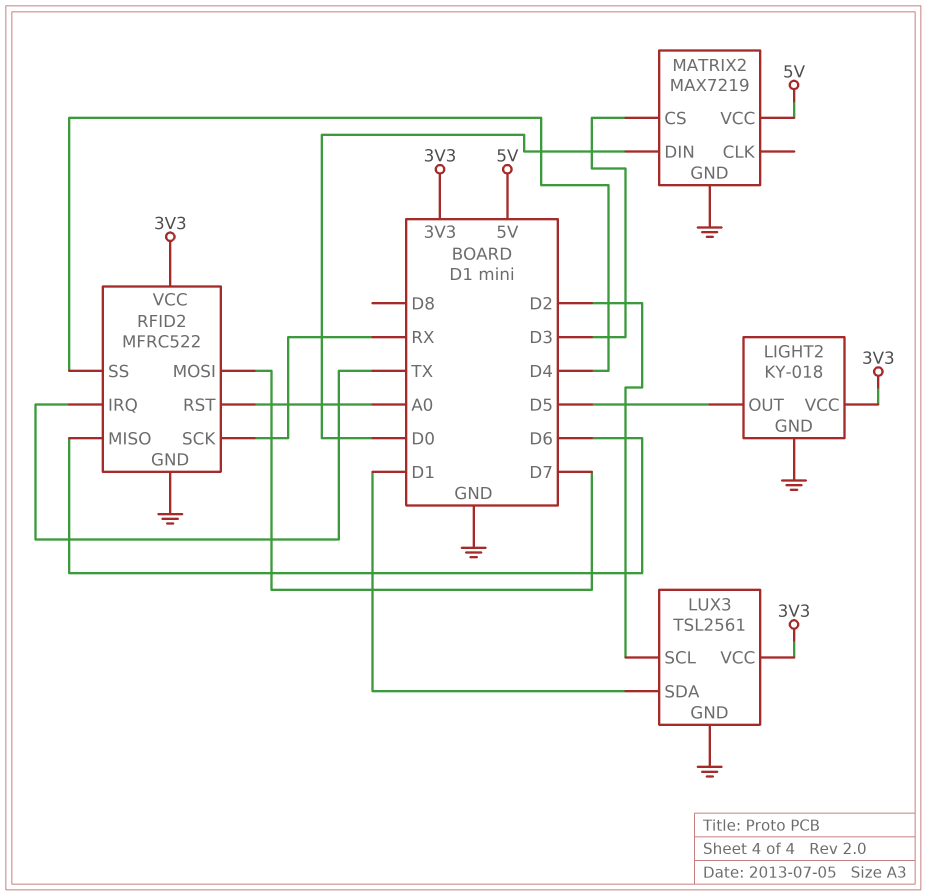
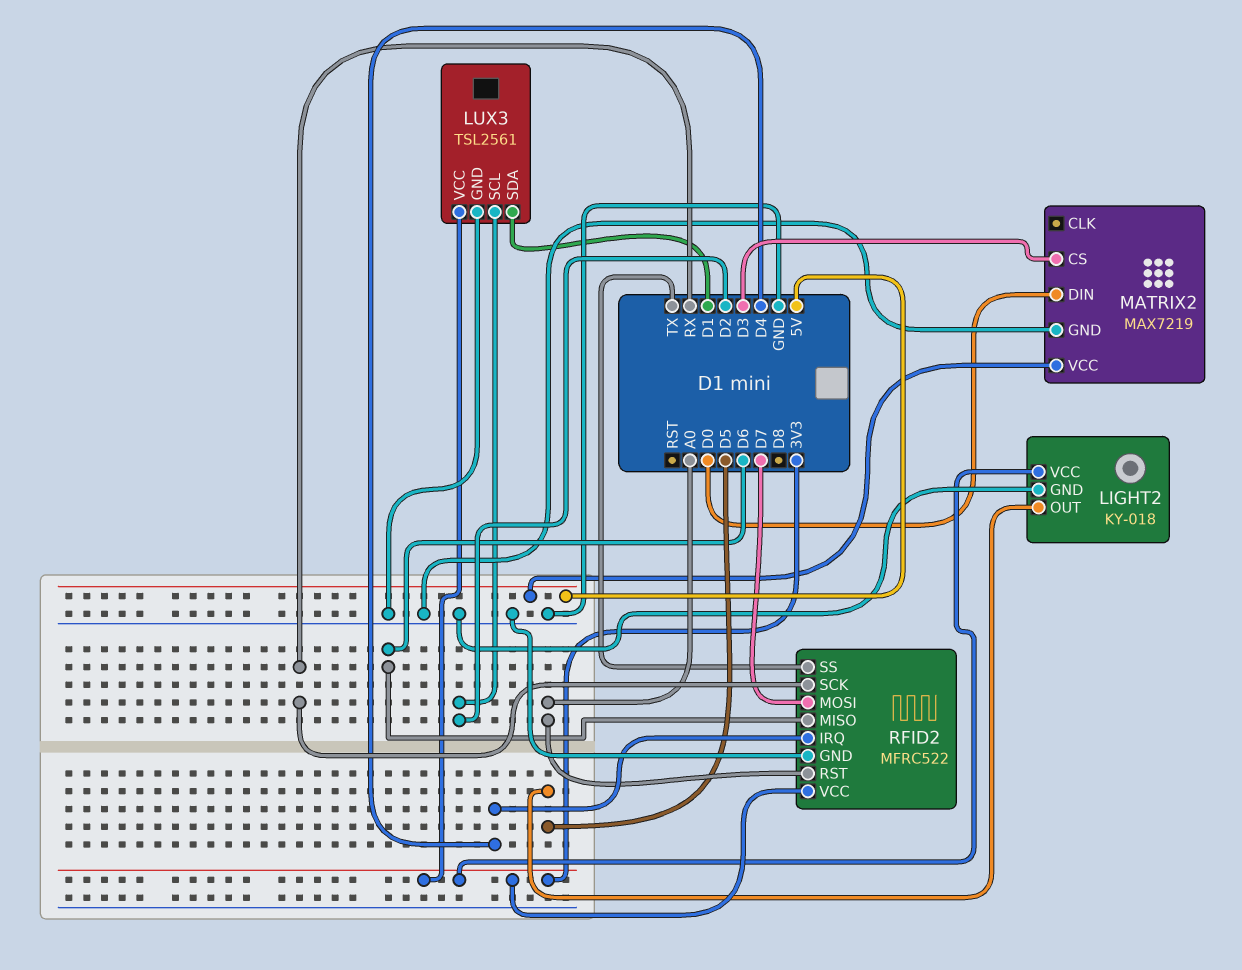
RFID2 pin IRQ: TX -> D4
RFID2 pin SS: D4 -> TX

